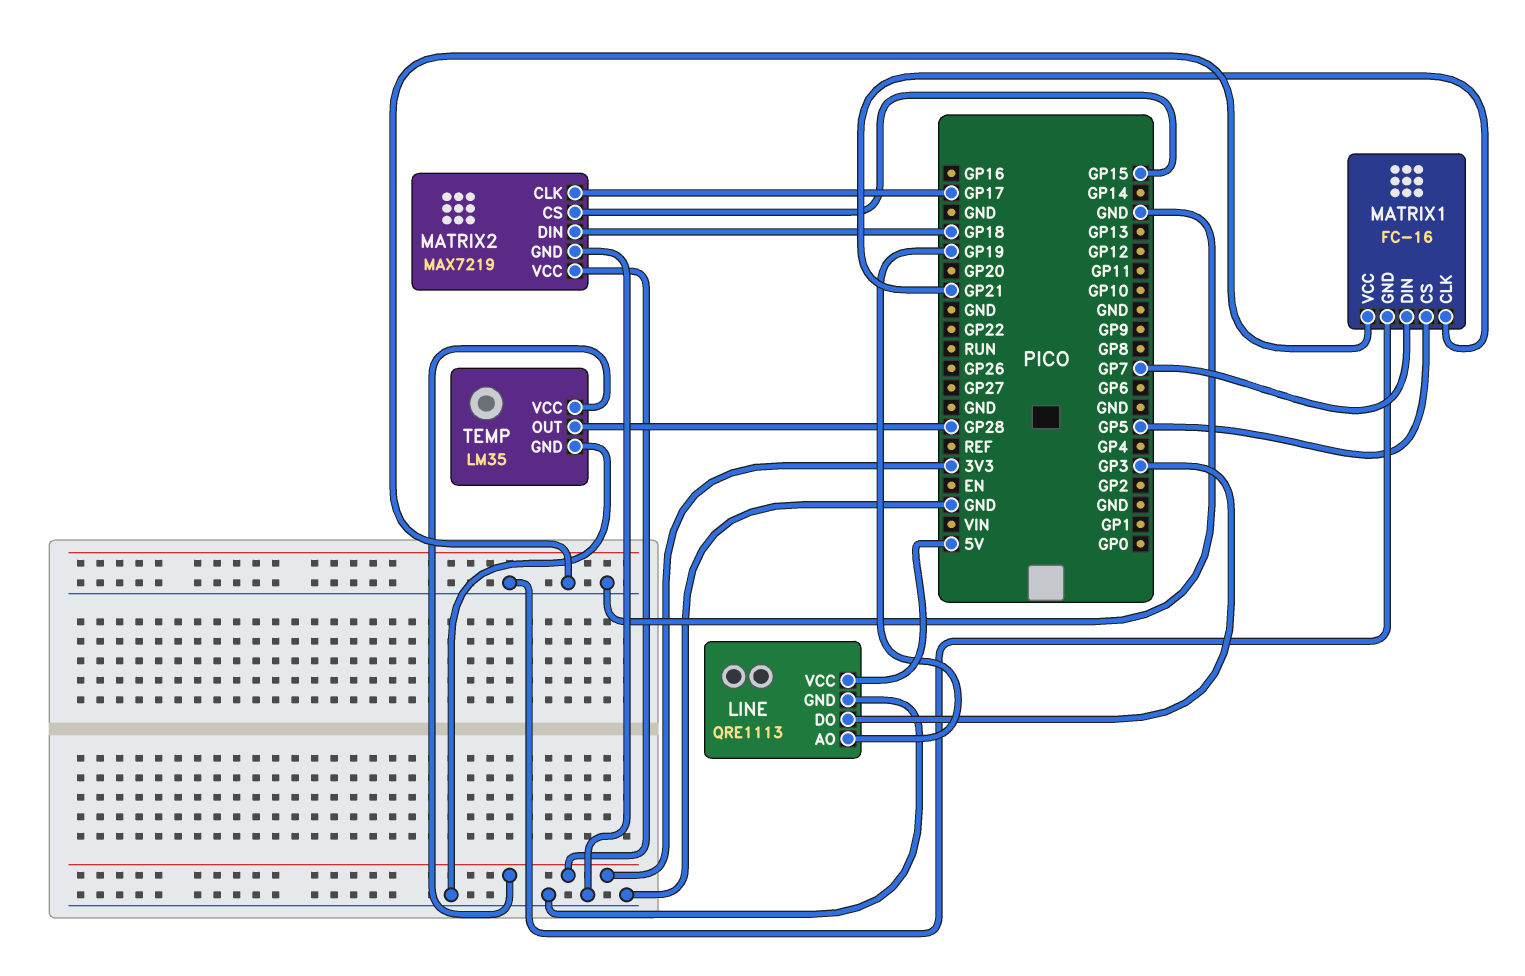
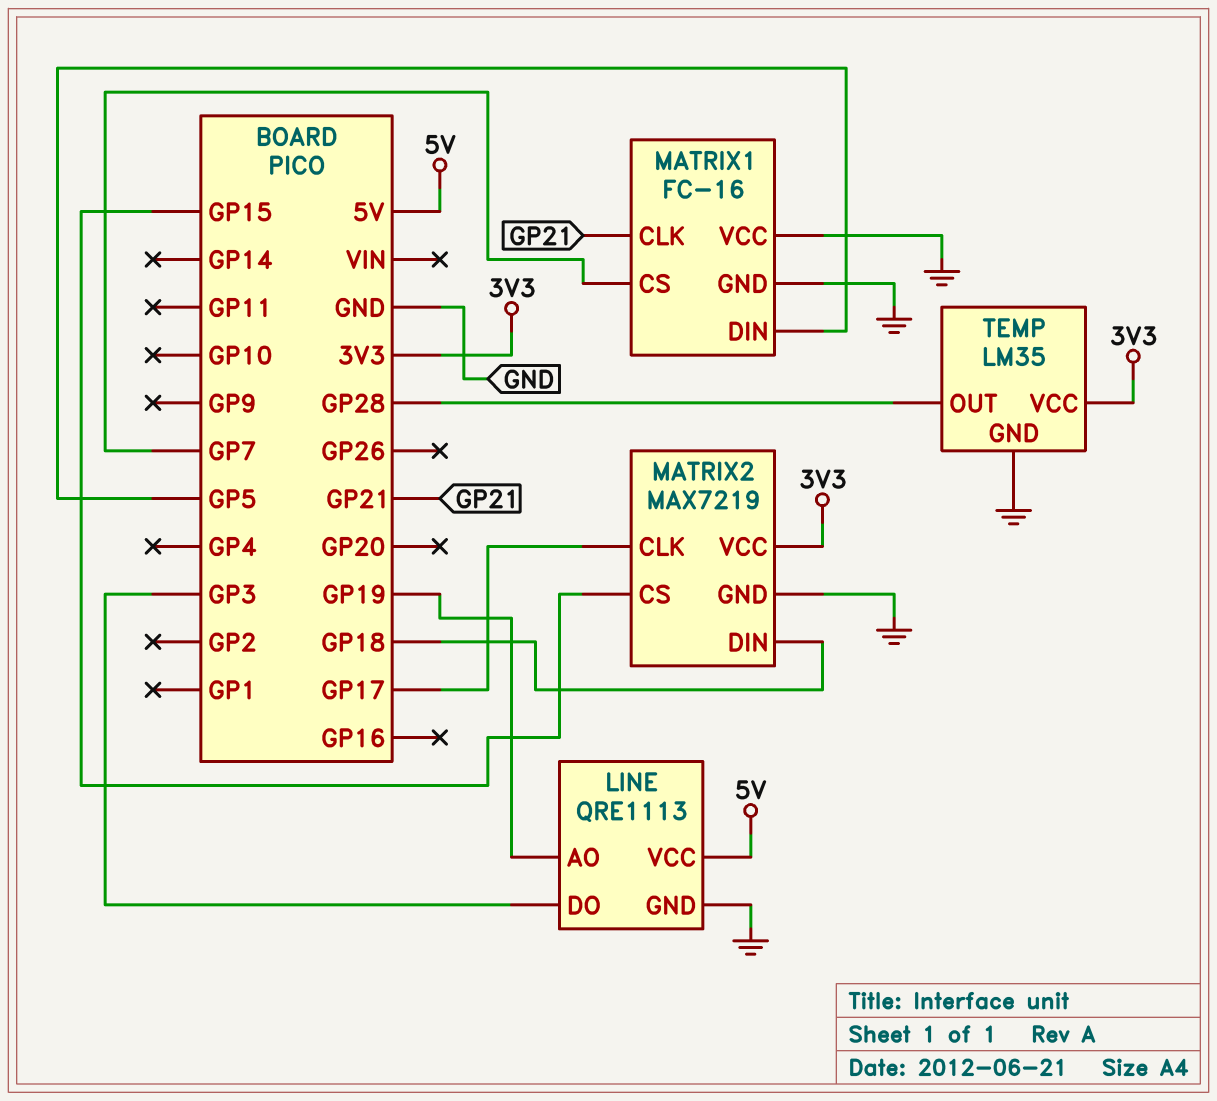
MATRIX1 pin CS: GP5 -> GP7
MATRIX1 pin DIN: GP7 -> GP5

